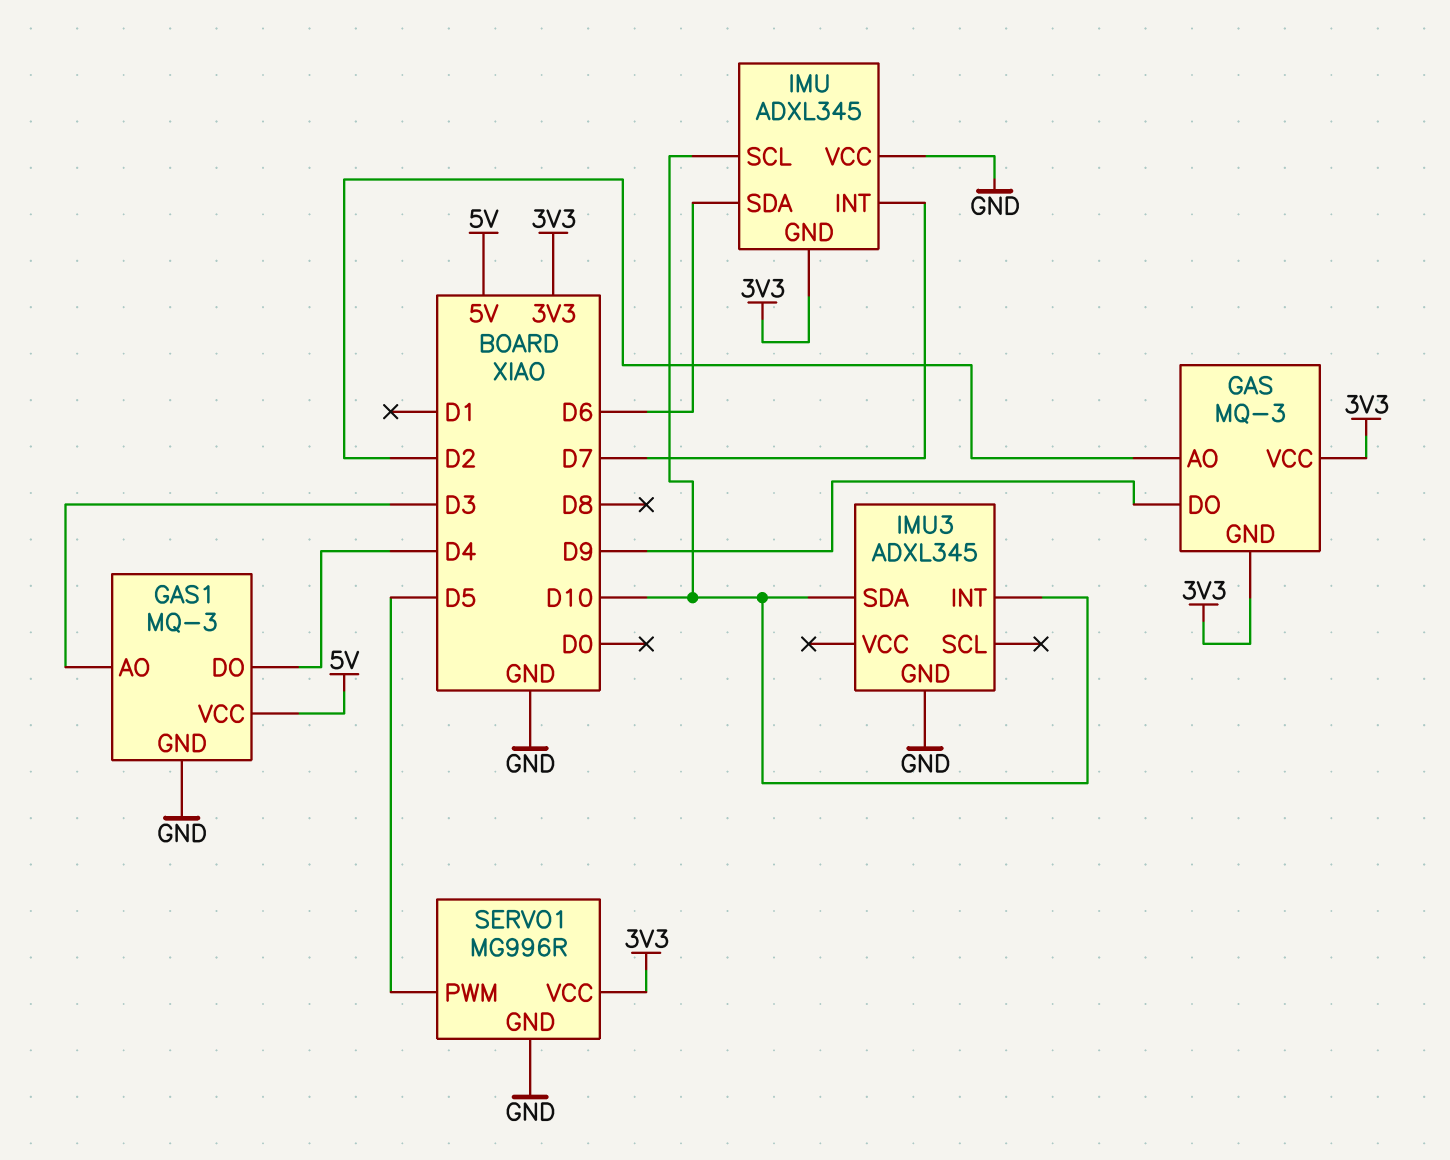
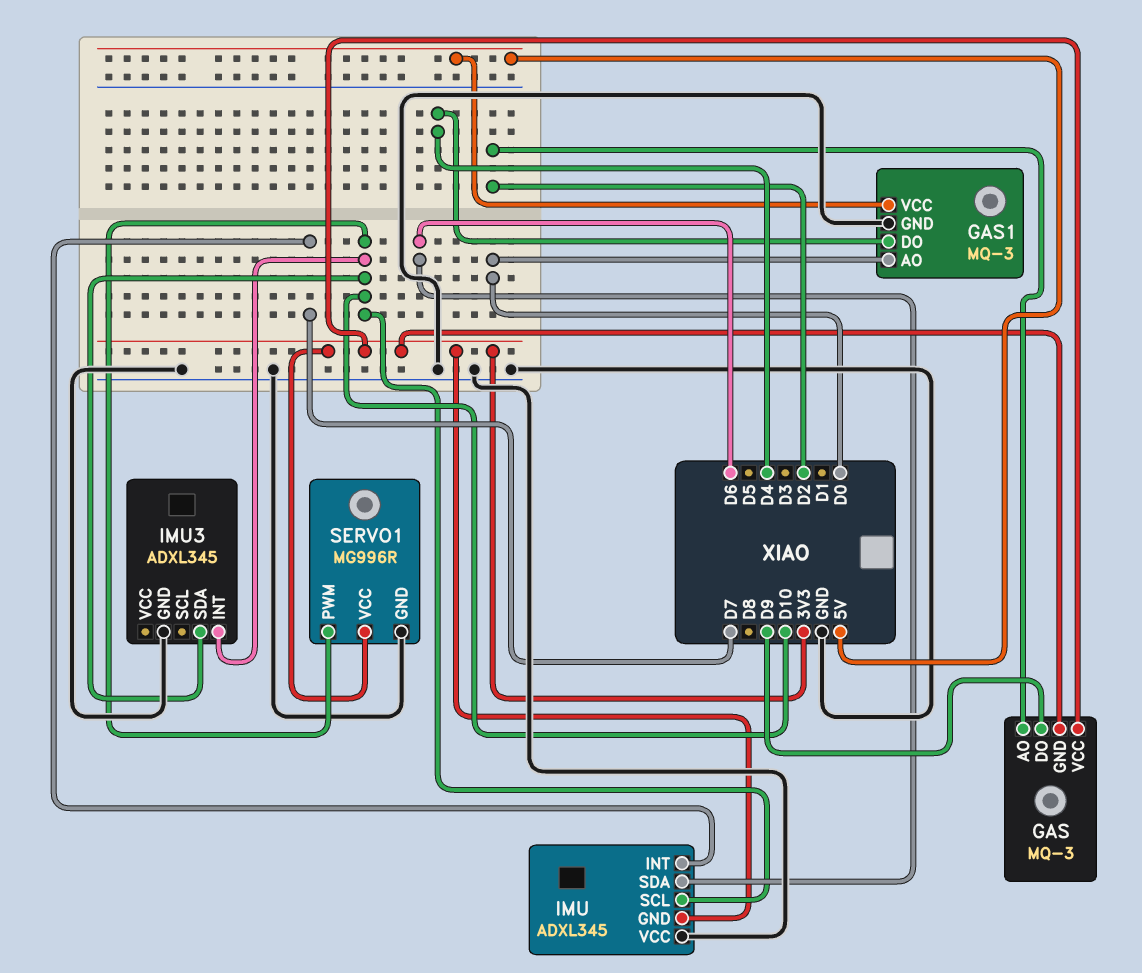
GAS1 pin AO: D3 -> D0
SERVO1 pin PWM: D5 -> D10

